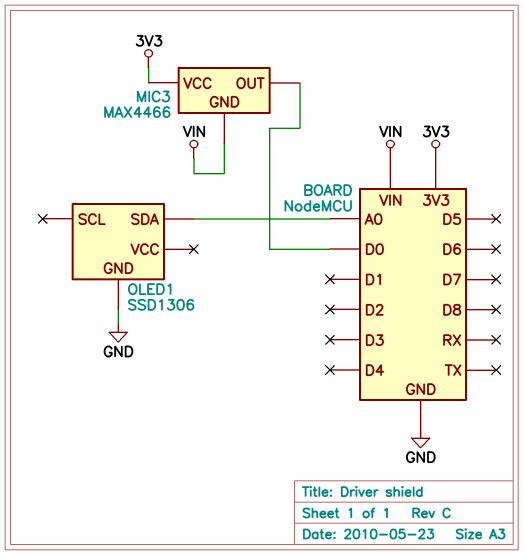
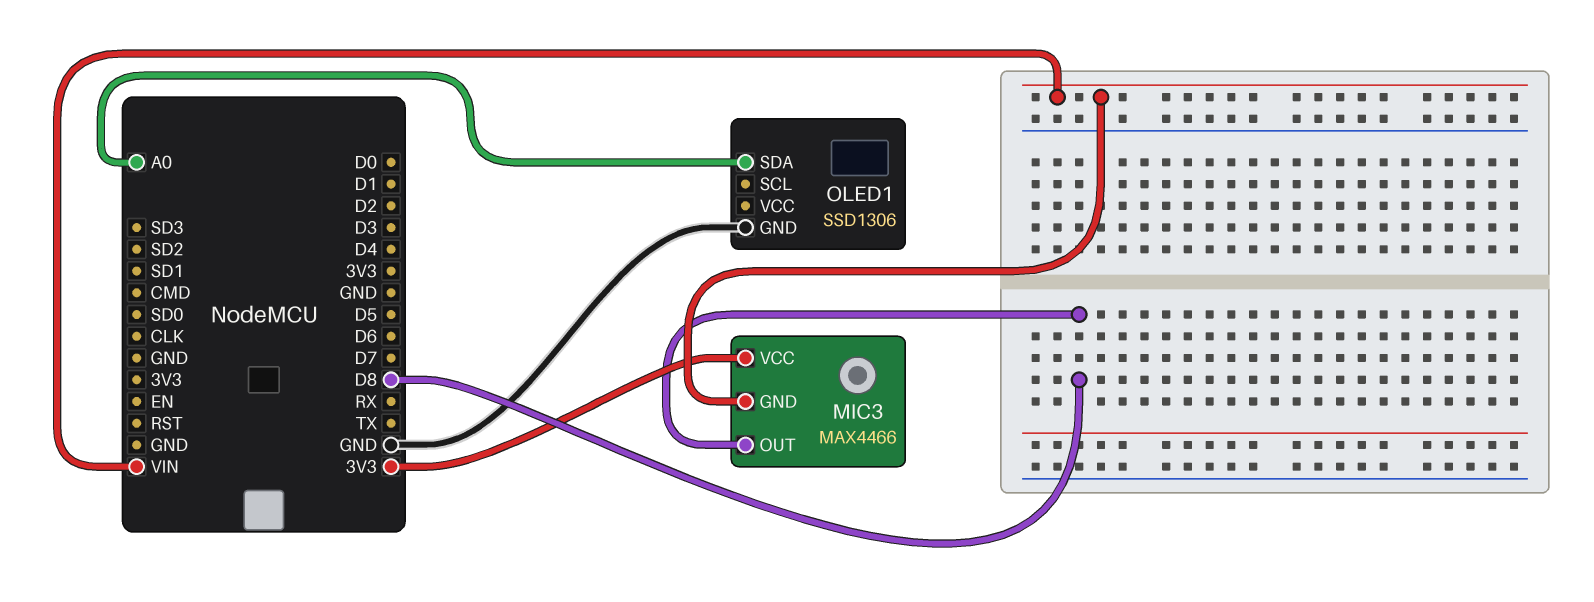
MIC3 pin OUT: D0 -> D8

